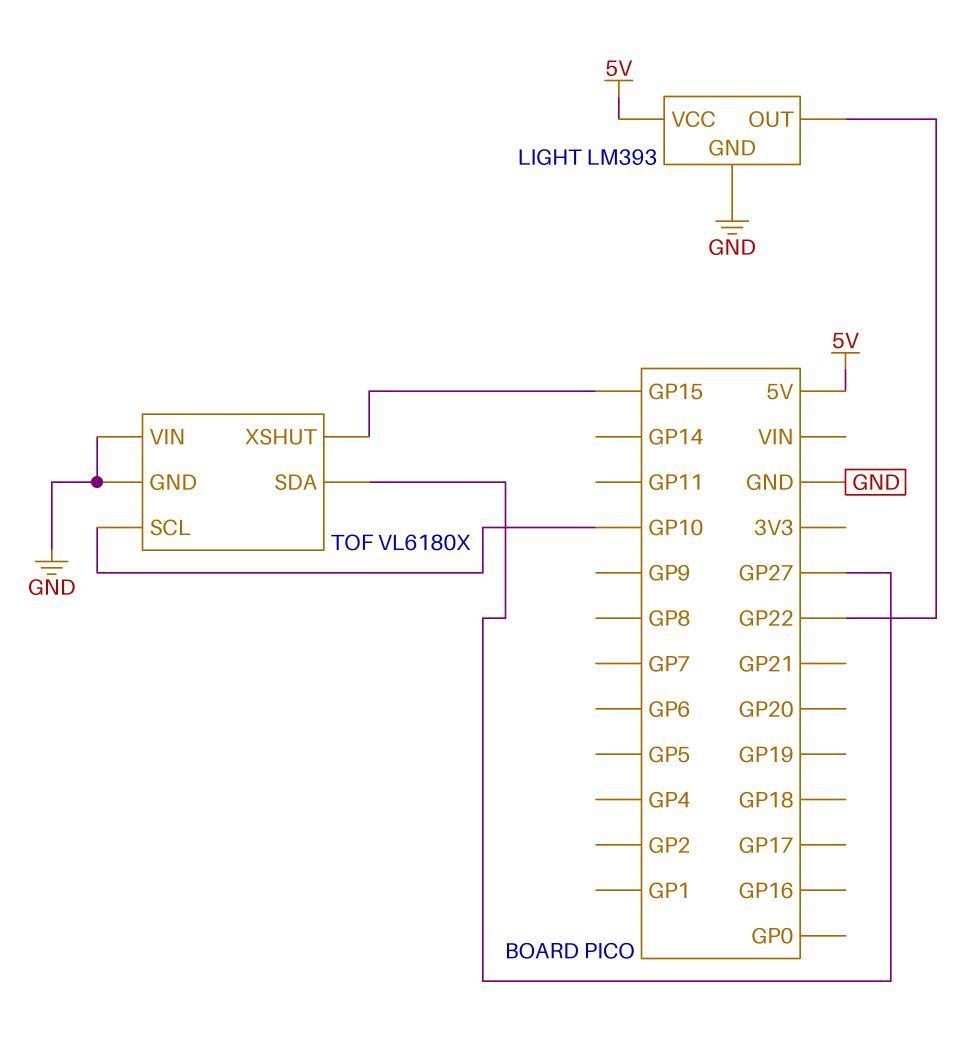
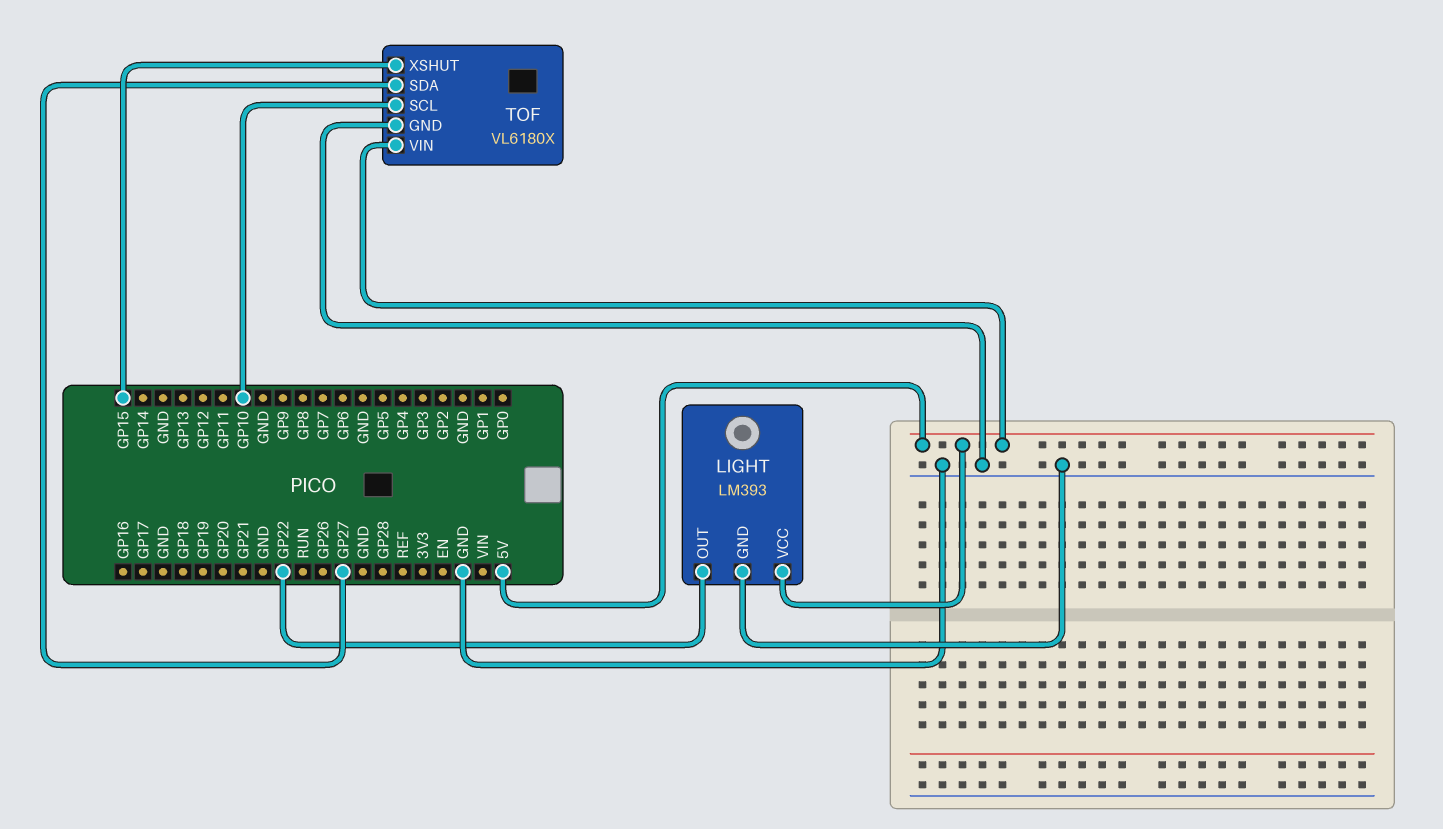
TOF pin VIN: GND -> 5V

